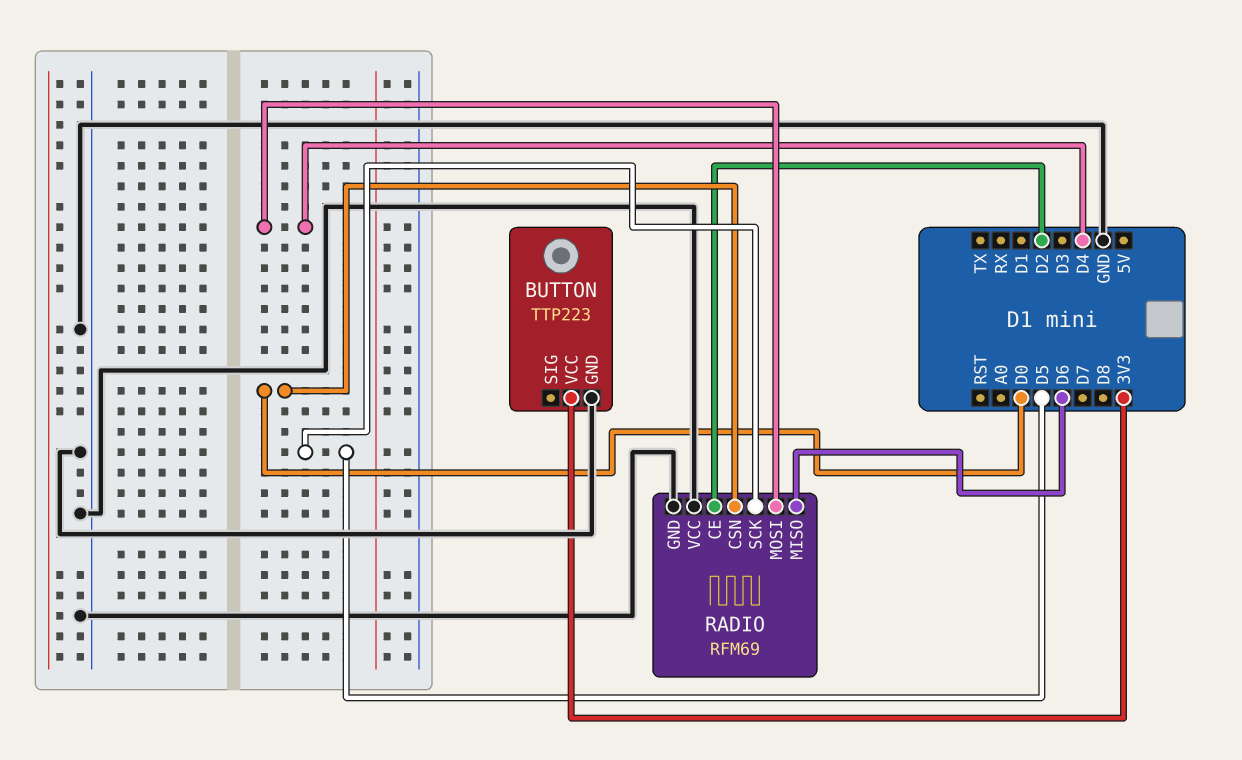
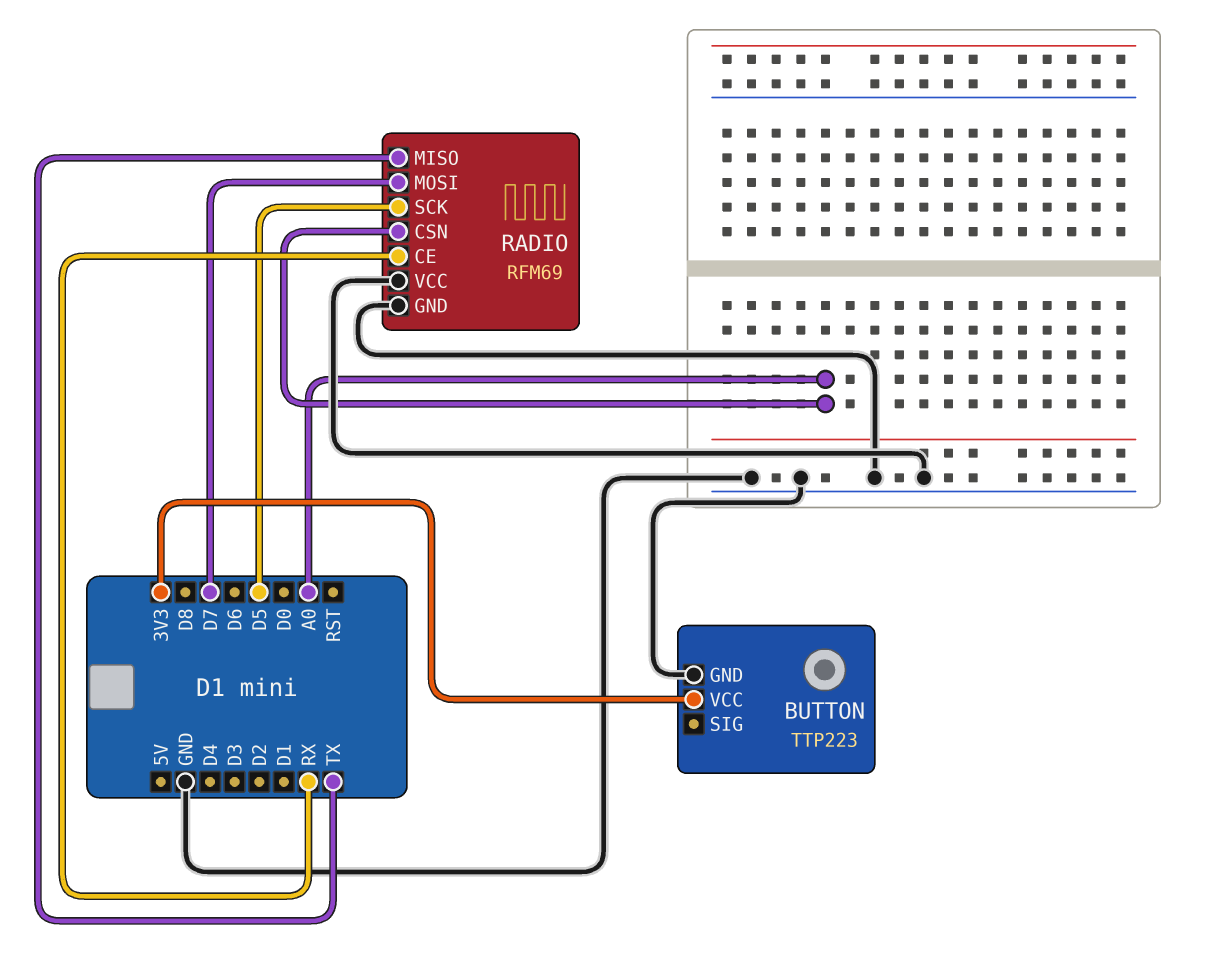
RADIO pin CE: D2 -> RX
RADIO pin CSN: D0 -> A0
RADIO pin MISO: D6 -> TX
RADIO pin MOSI: D4 -> D7

